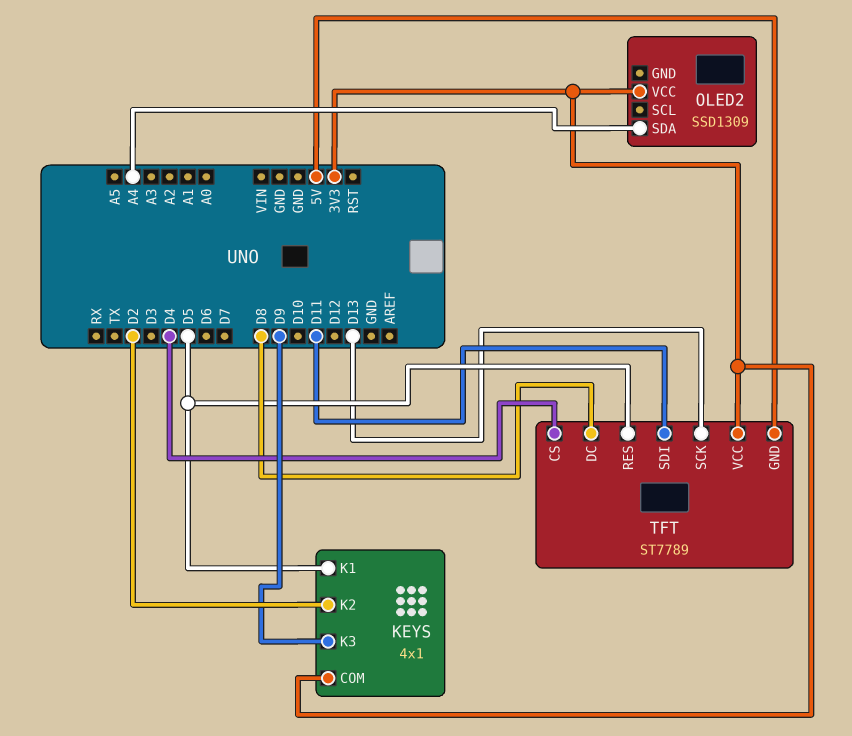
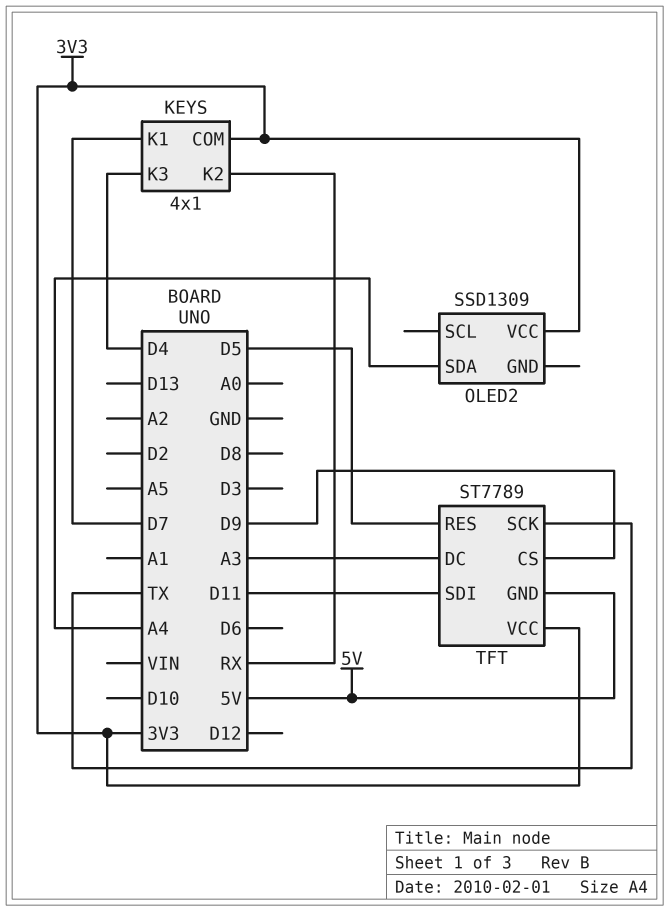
KEYS pin K1: D5 -> D7
KEYS pin K2: D2 -> RX
KEYS pin K3: D9 -> D4
TFT pin CS: D4 -> D9
TFT pin DC: D8 -> A3
TFT pin SCK: D13 -> TX

